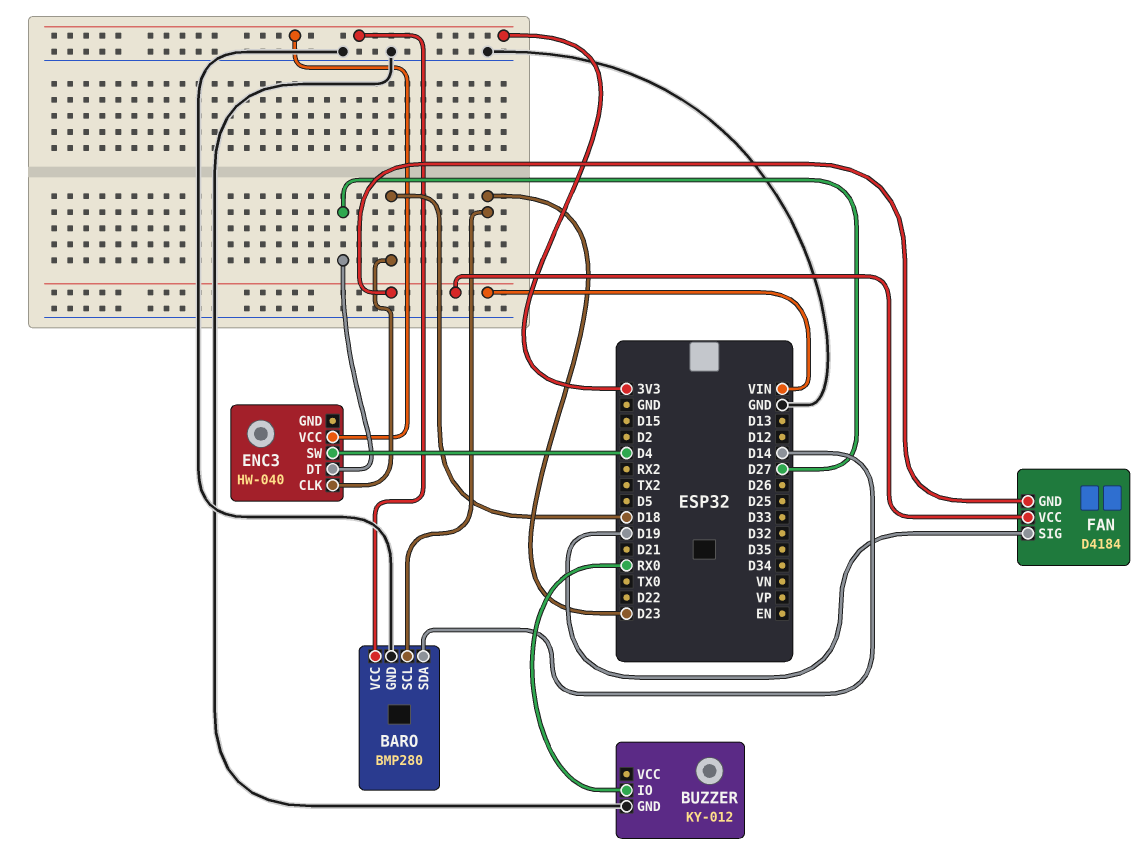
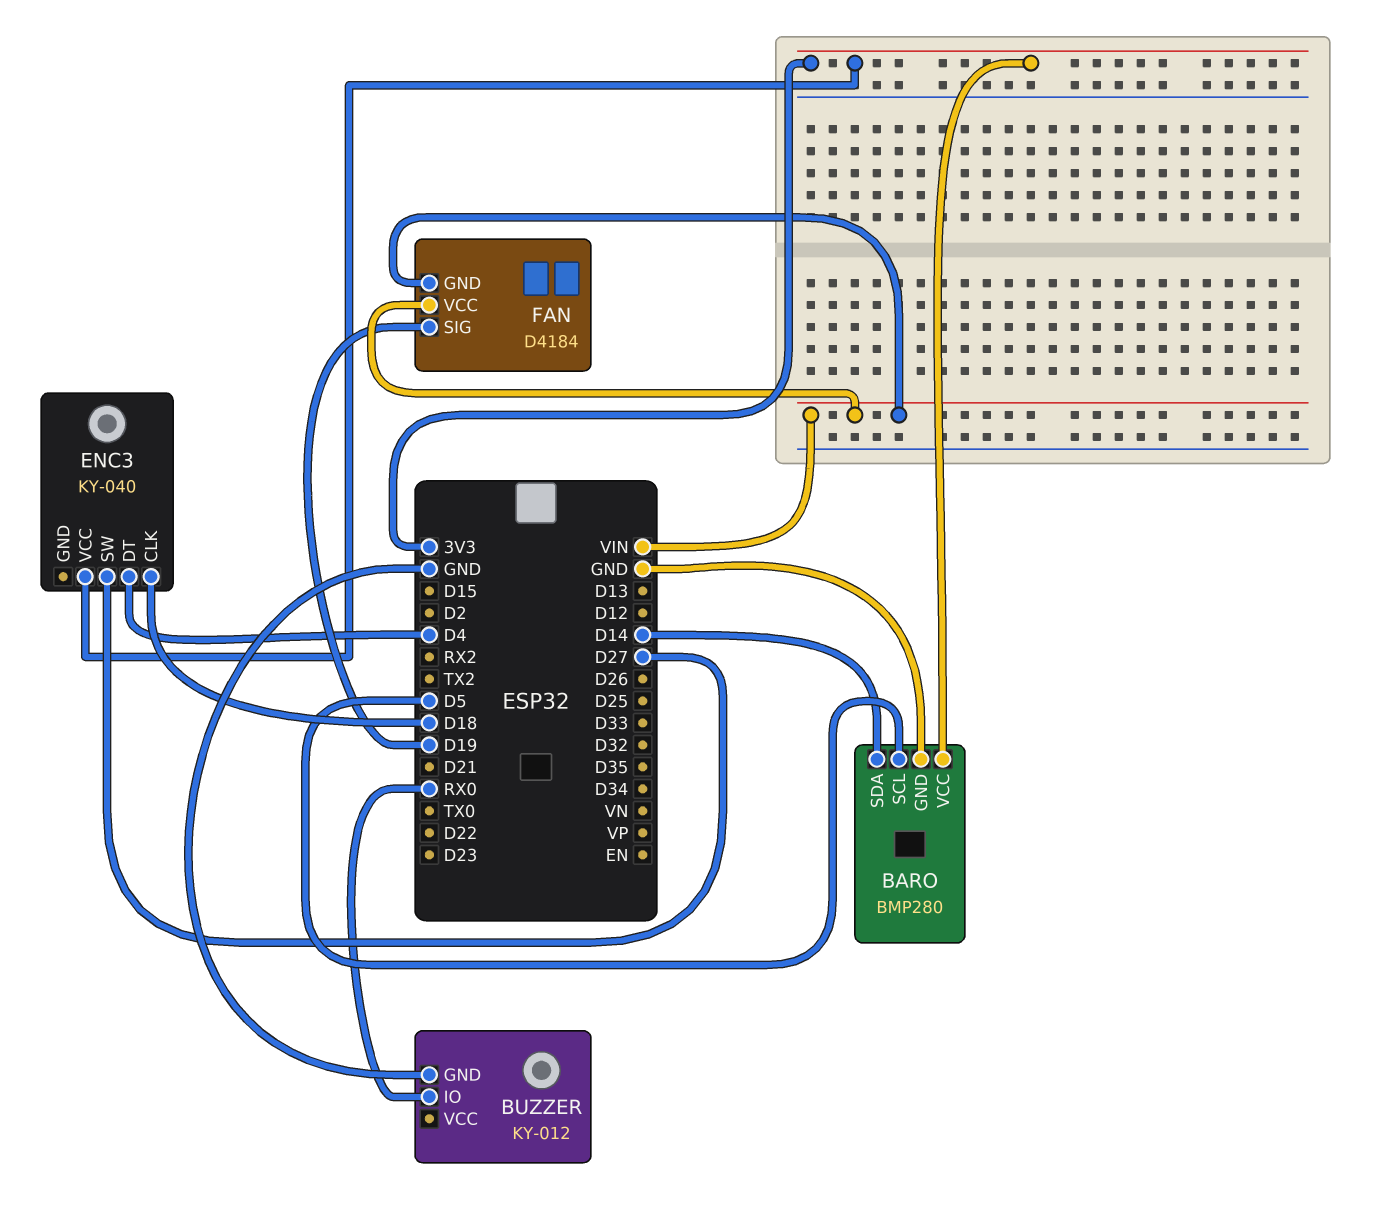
BARO pin SCL: D23 -> D5
ENC3: HW-040 -> KY-040
ENC3 pin DT: D27 -> D4
ENC3 pin SW: D4 -> D27

